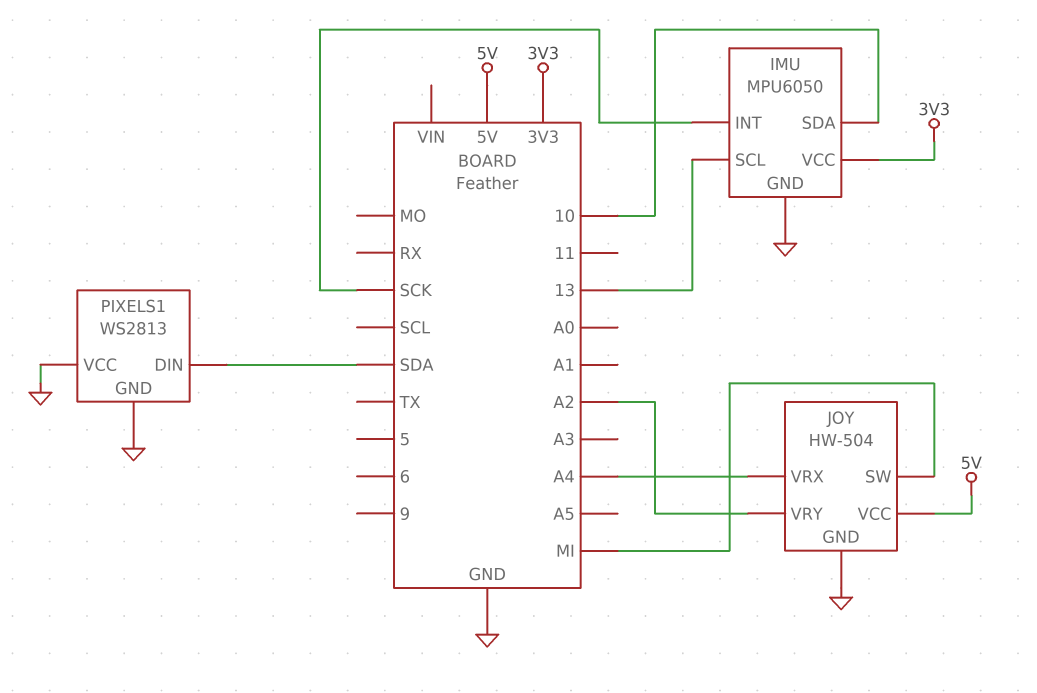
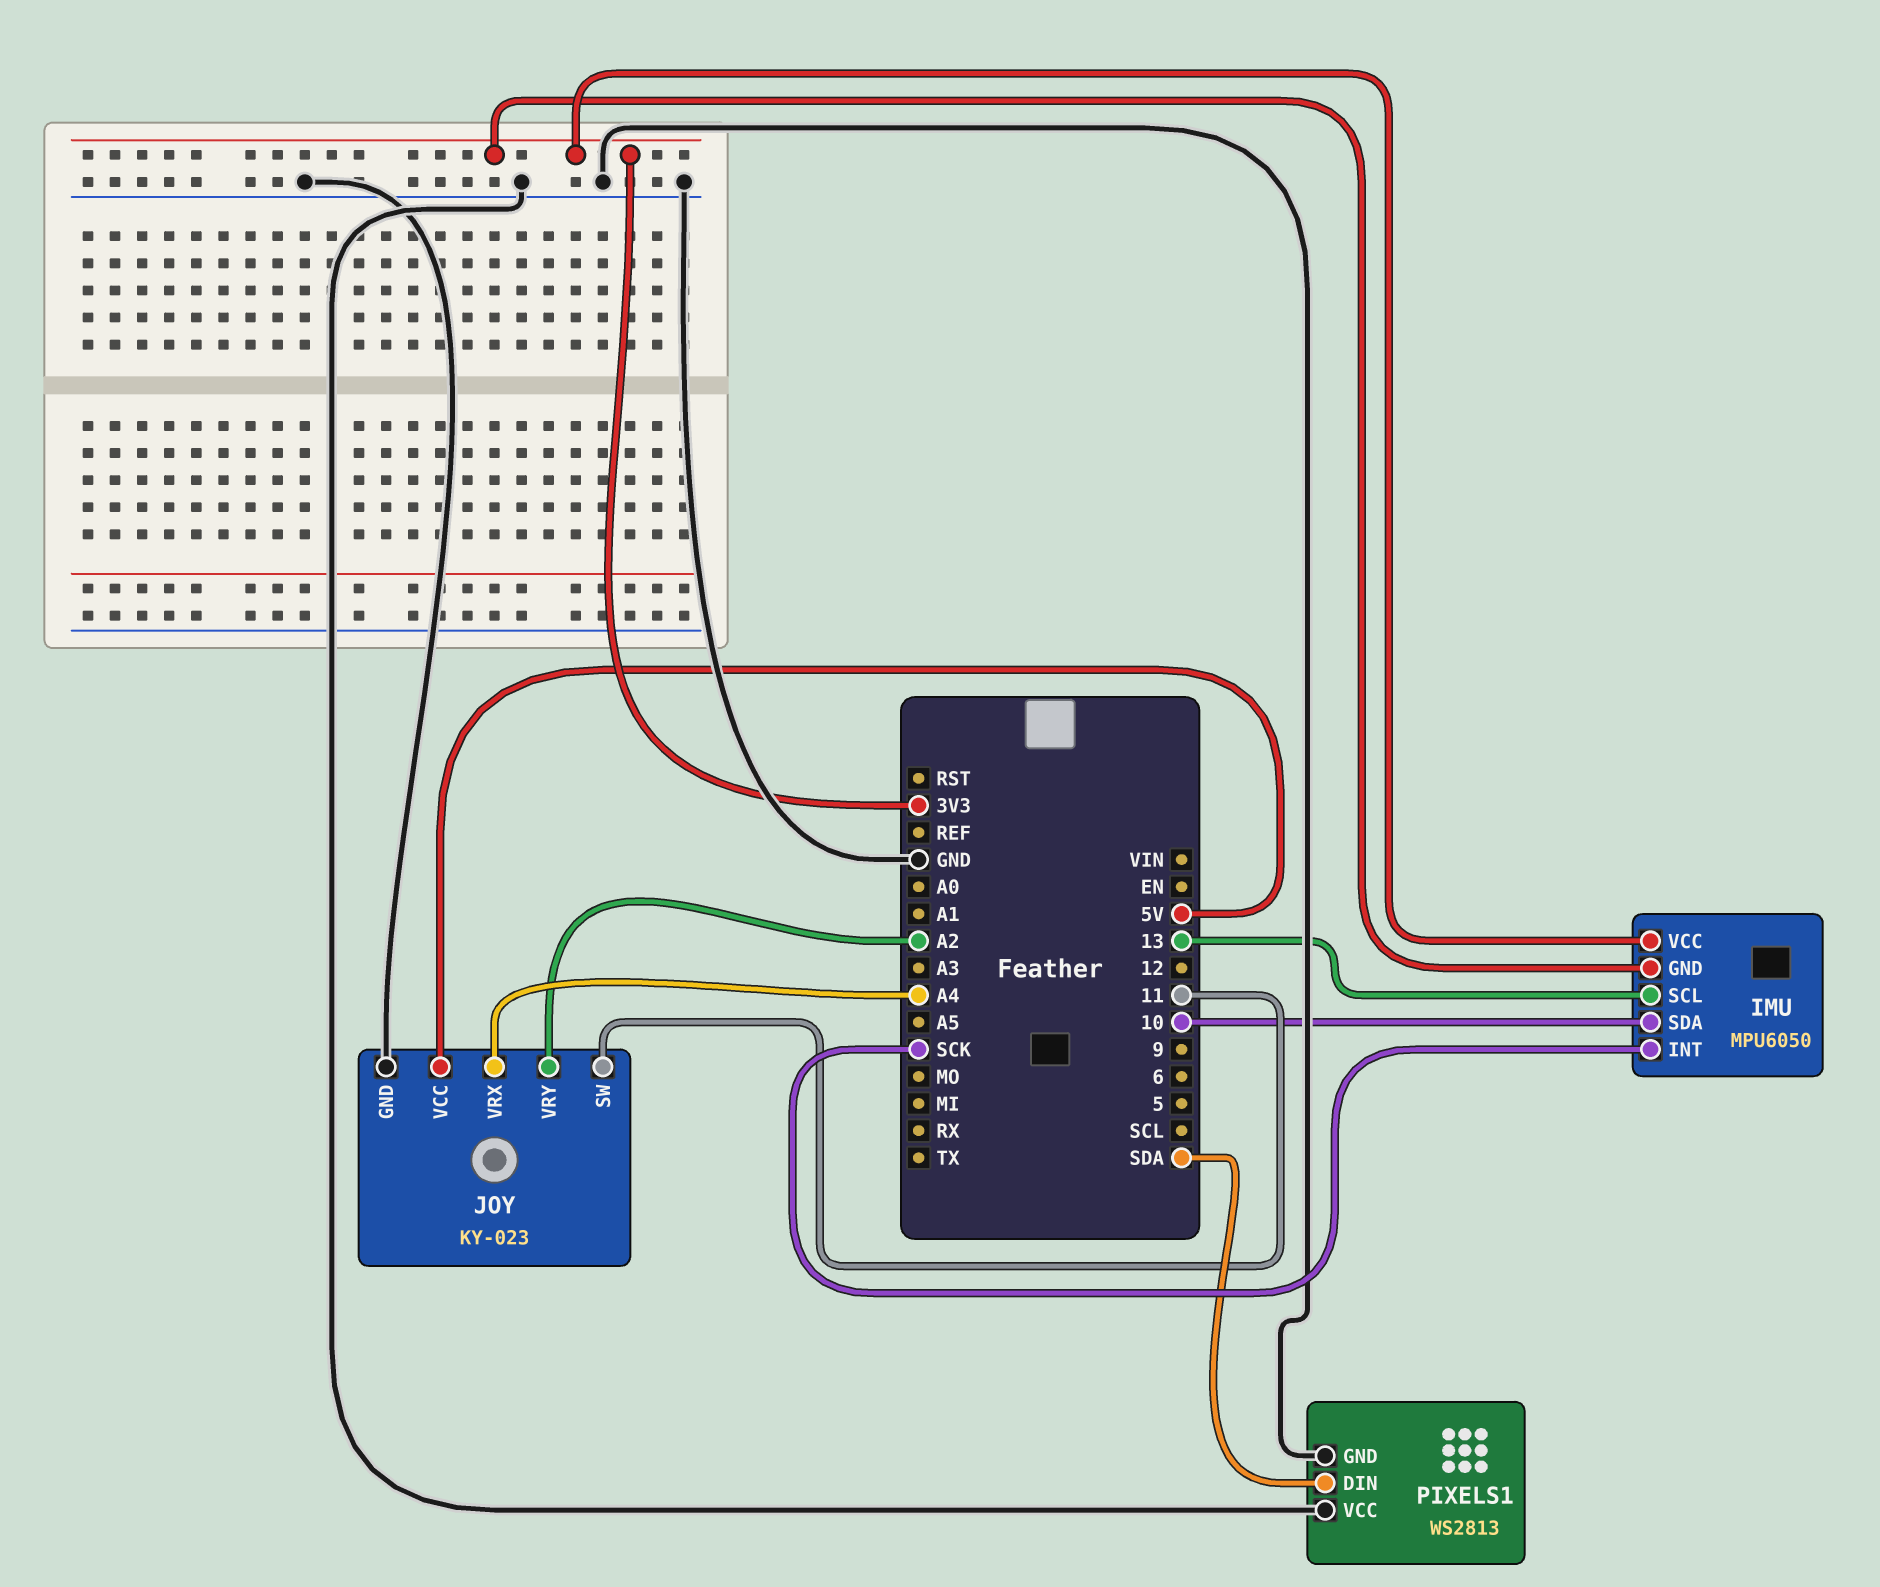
IMU pin GND: GND -> 3V3
JOY: HW-504 -> KY-023
JOY pin SW: MI -> 11

